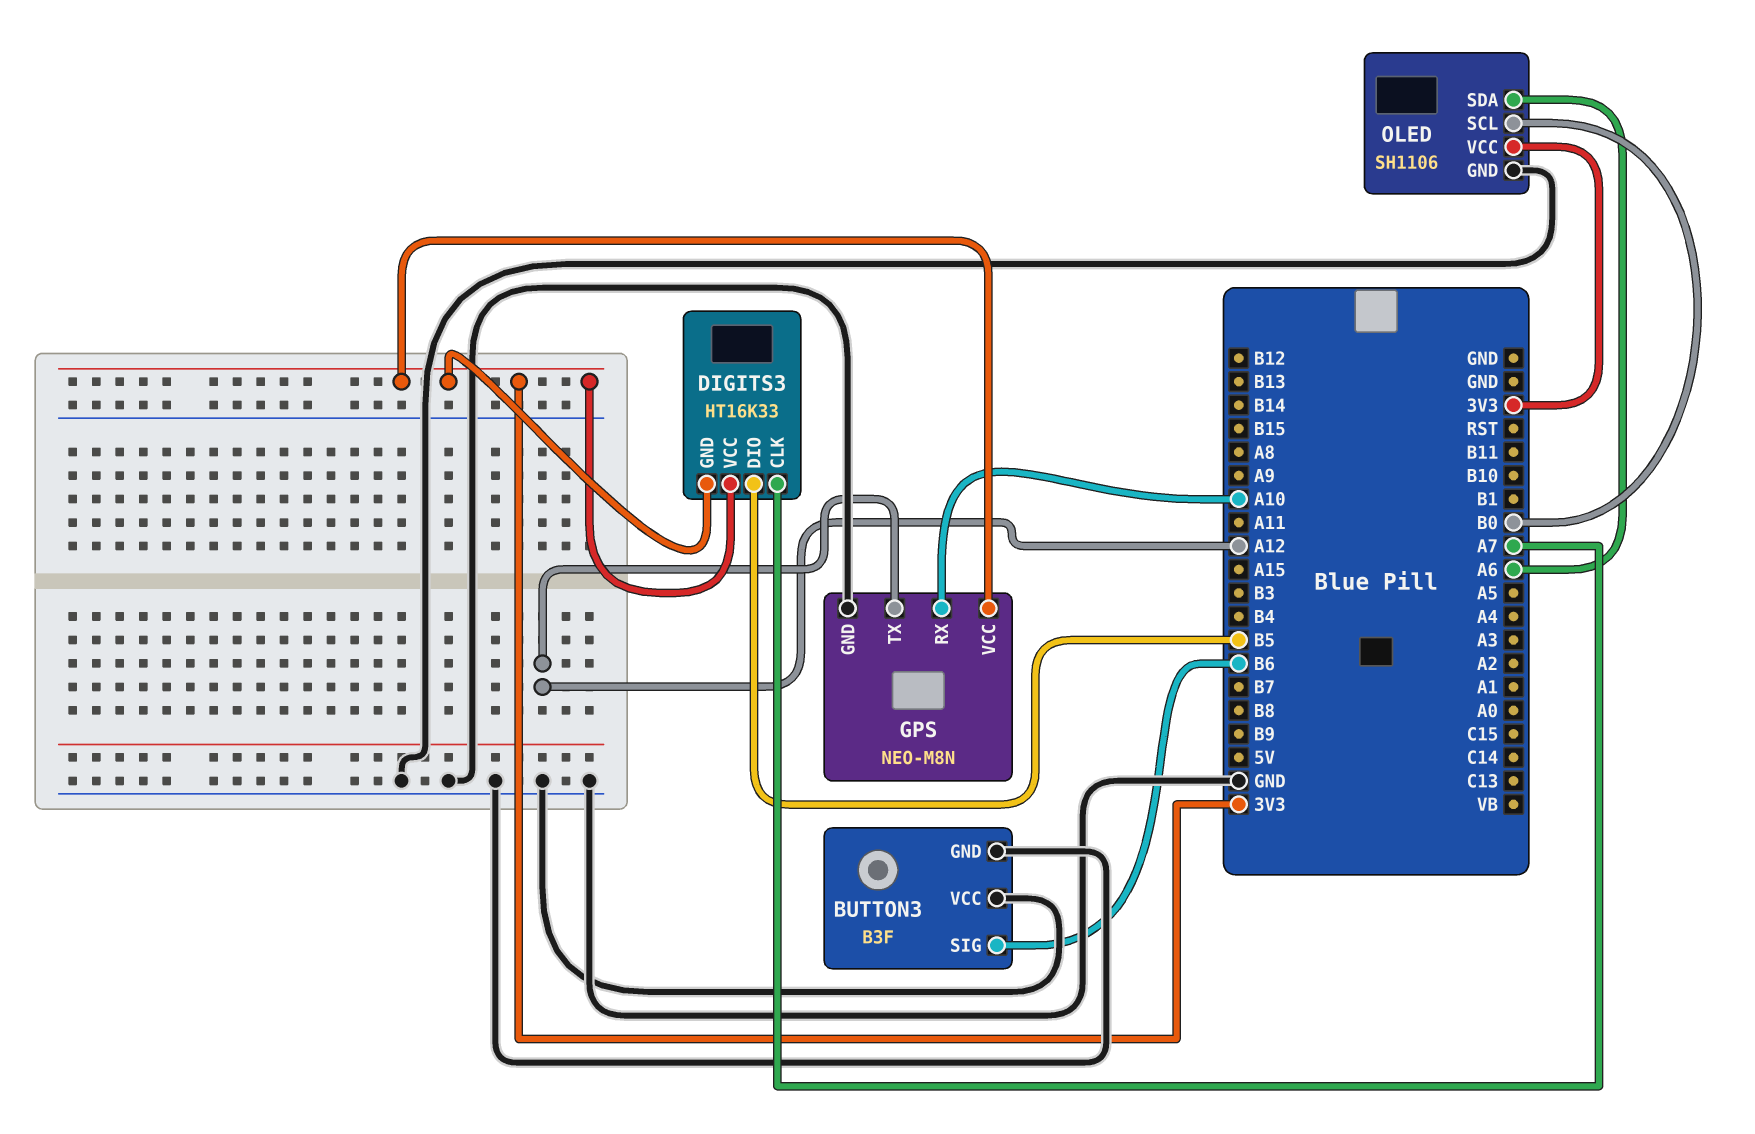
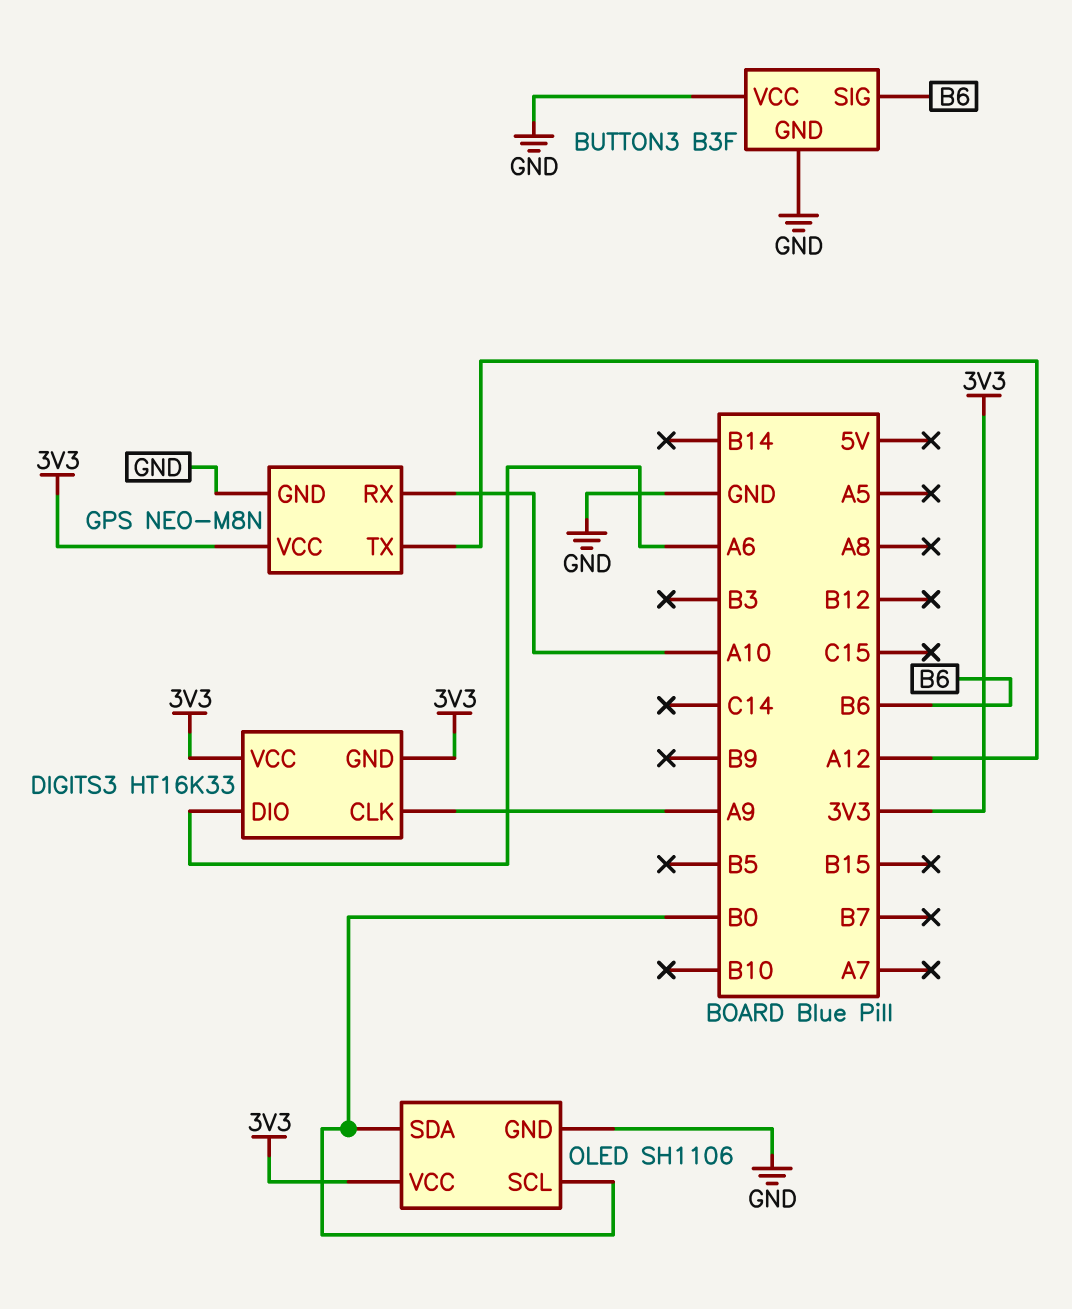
DIGITS3 pin CLK: A7 -> A9
DIGITS3 pin DIO: B5 -> A6
OLED pin SDA: A6 -> B0

